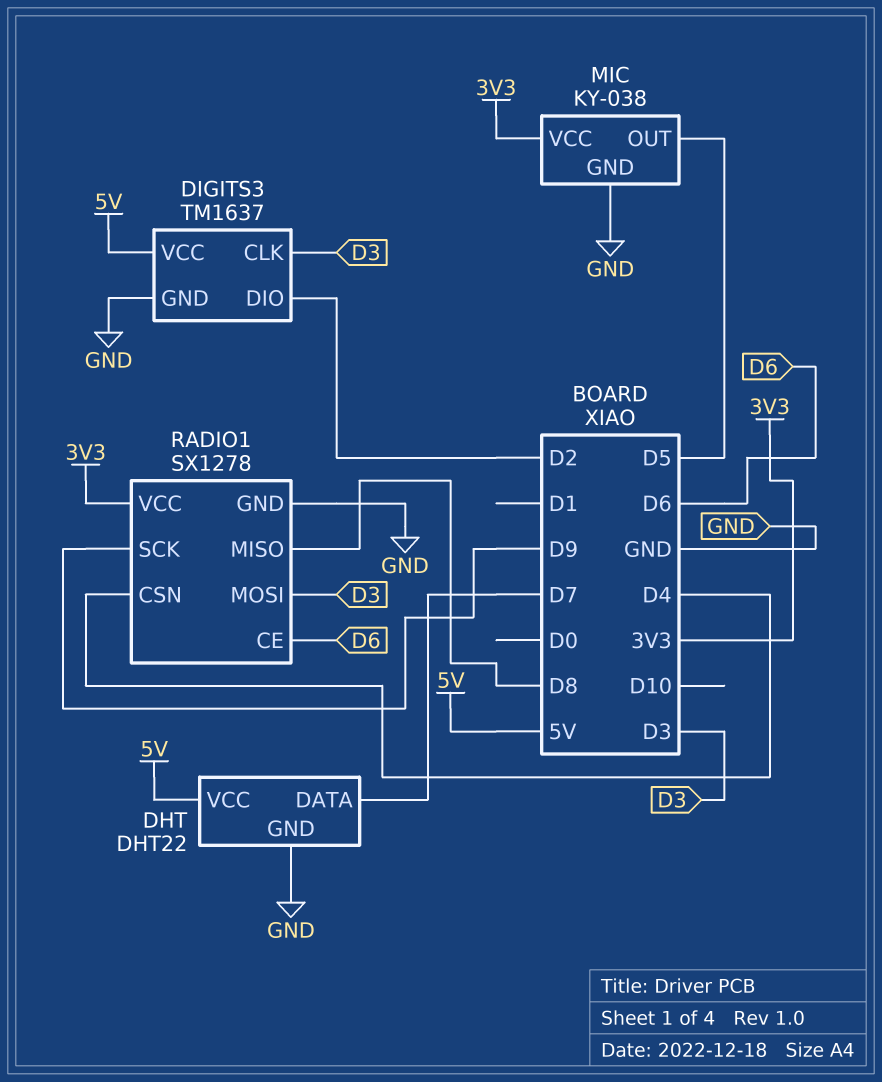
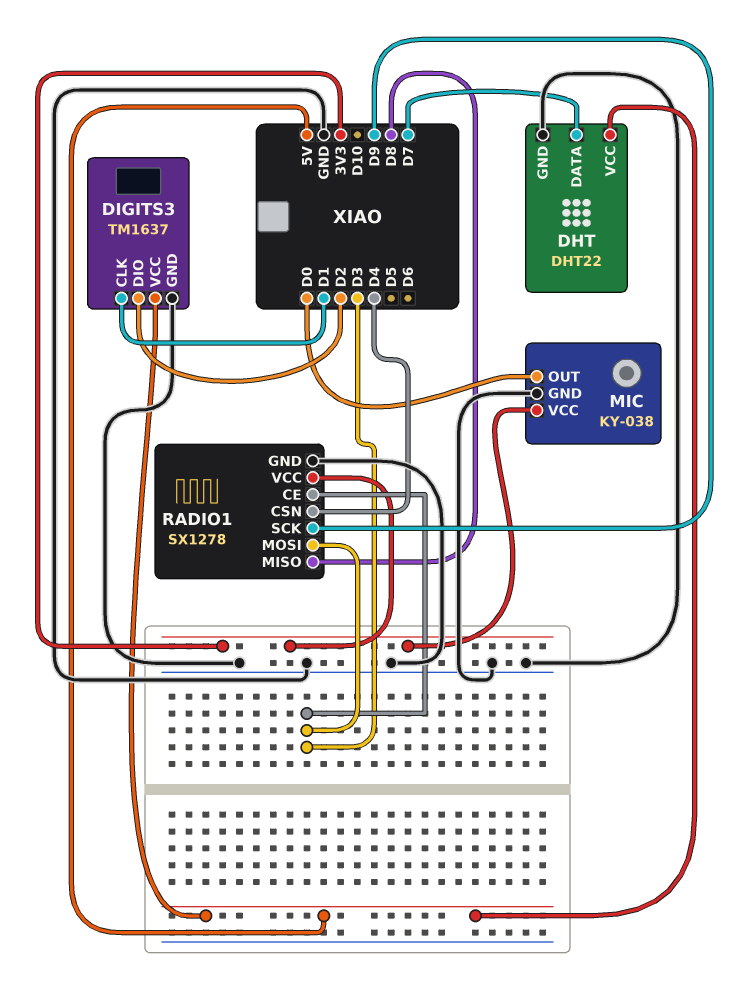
DIGITS3 pin CLK: D3 -> D1
MIC pin OUT: D5 -> D0
RADIO1 pin CE: D6 -> D3

